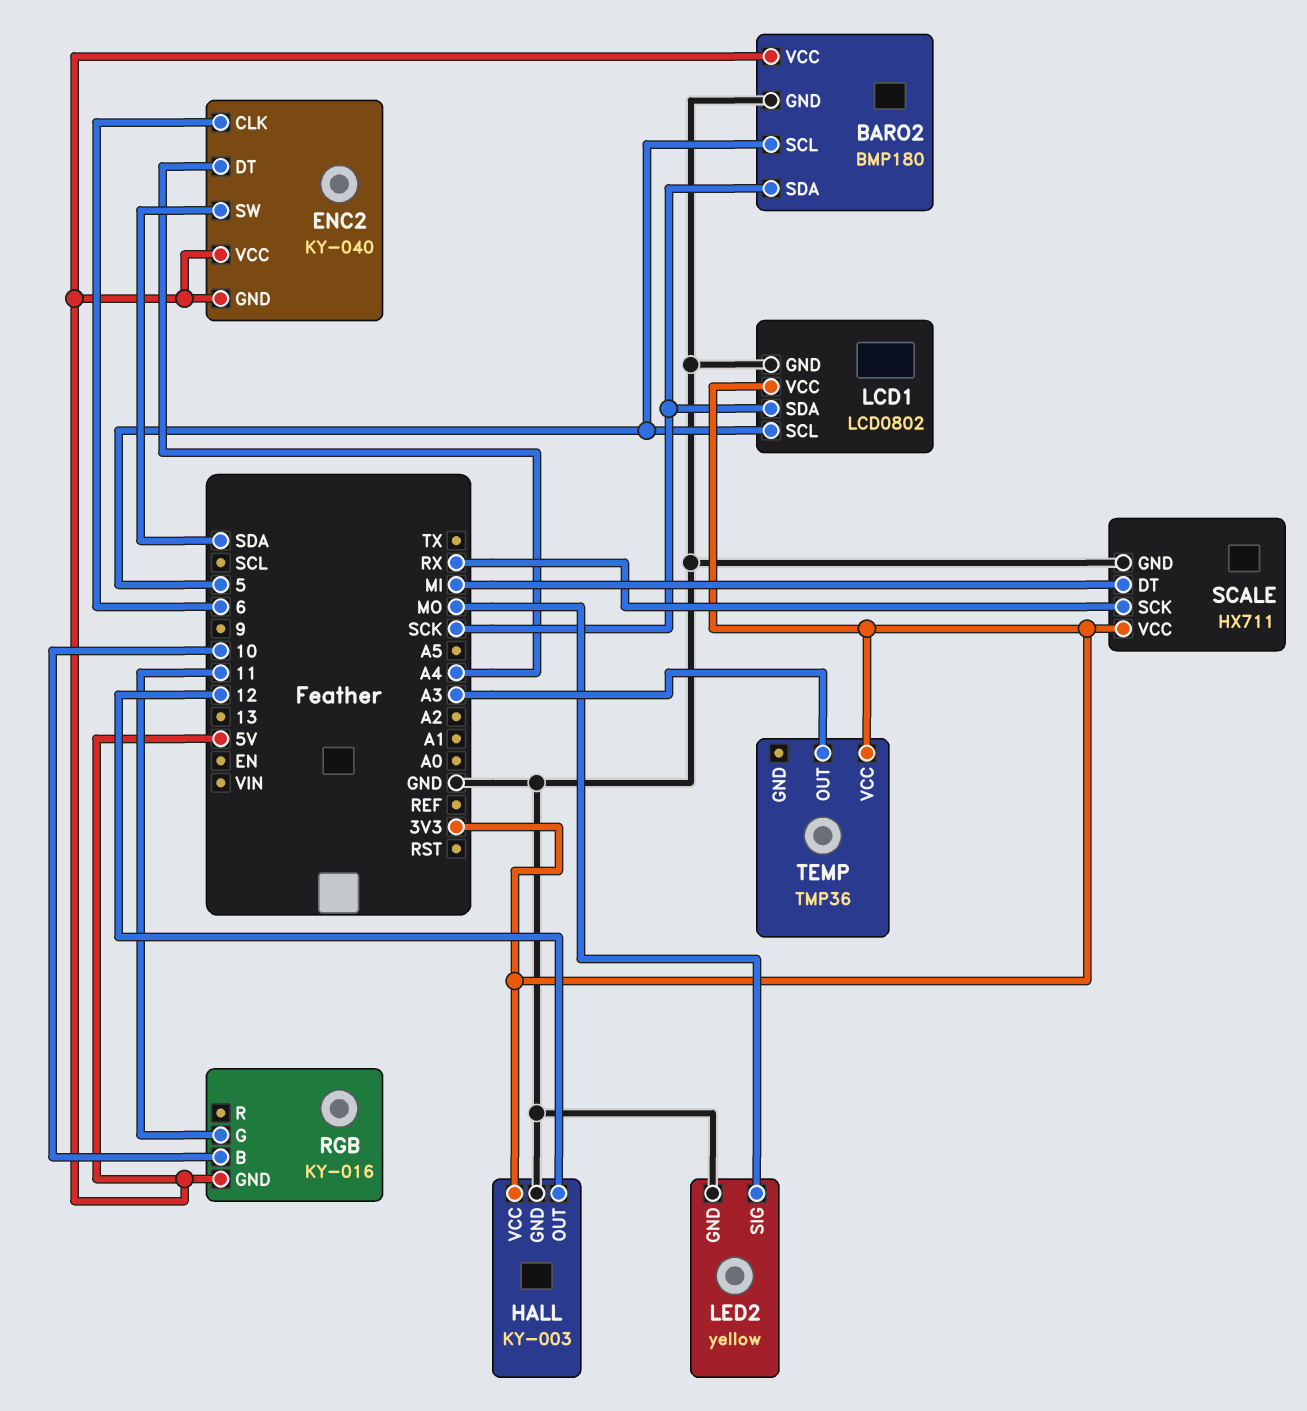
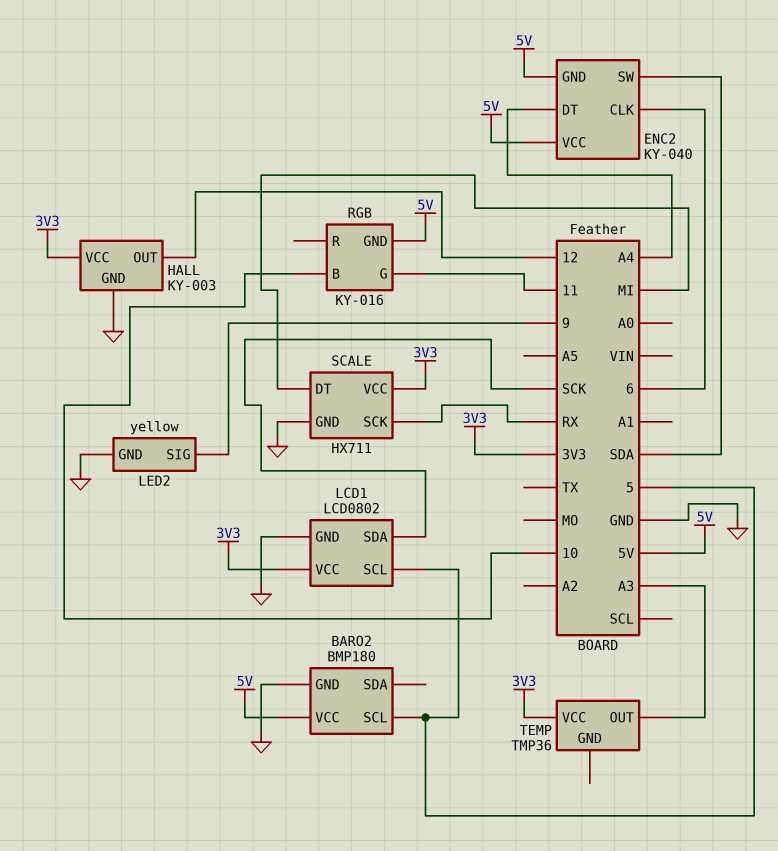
BARO2 pin SDA: SCK -> none
LED2 pin SIG: MO -> 9

